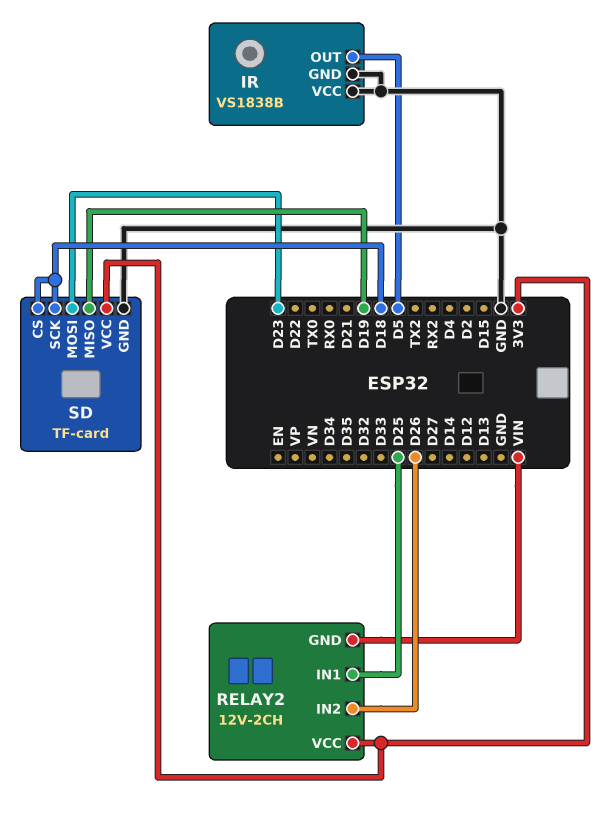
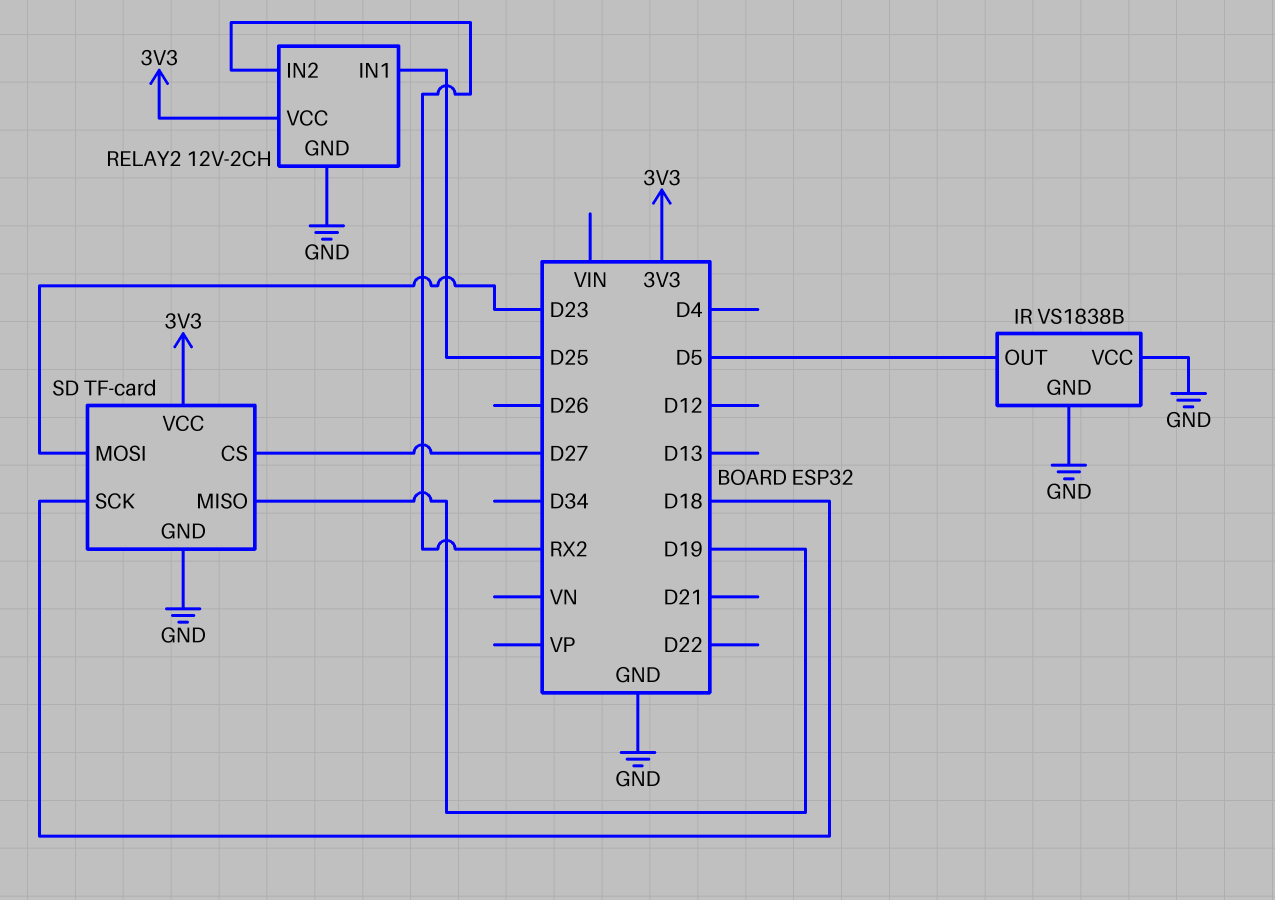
RELAY2 pin GND: VIN -> GND
RELAY2 pin IN2: D26 -> RX2
SD pin CS: D18 -> D27

